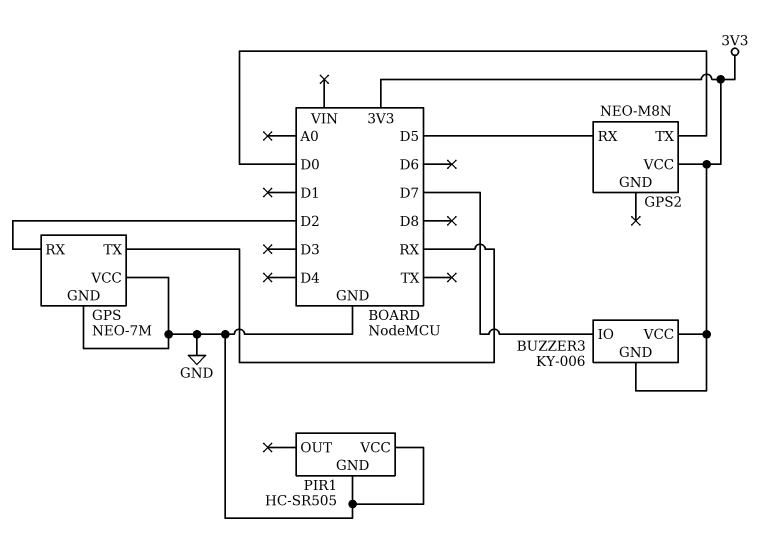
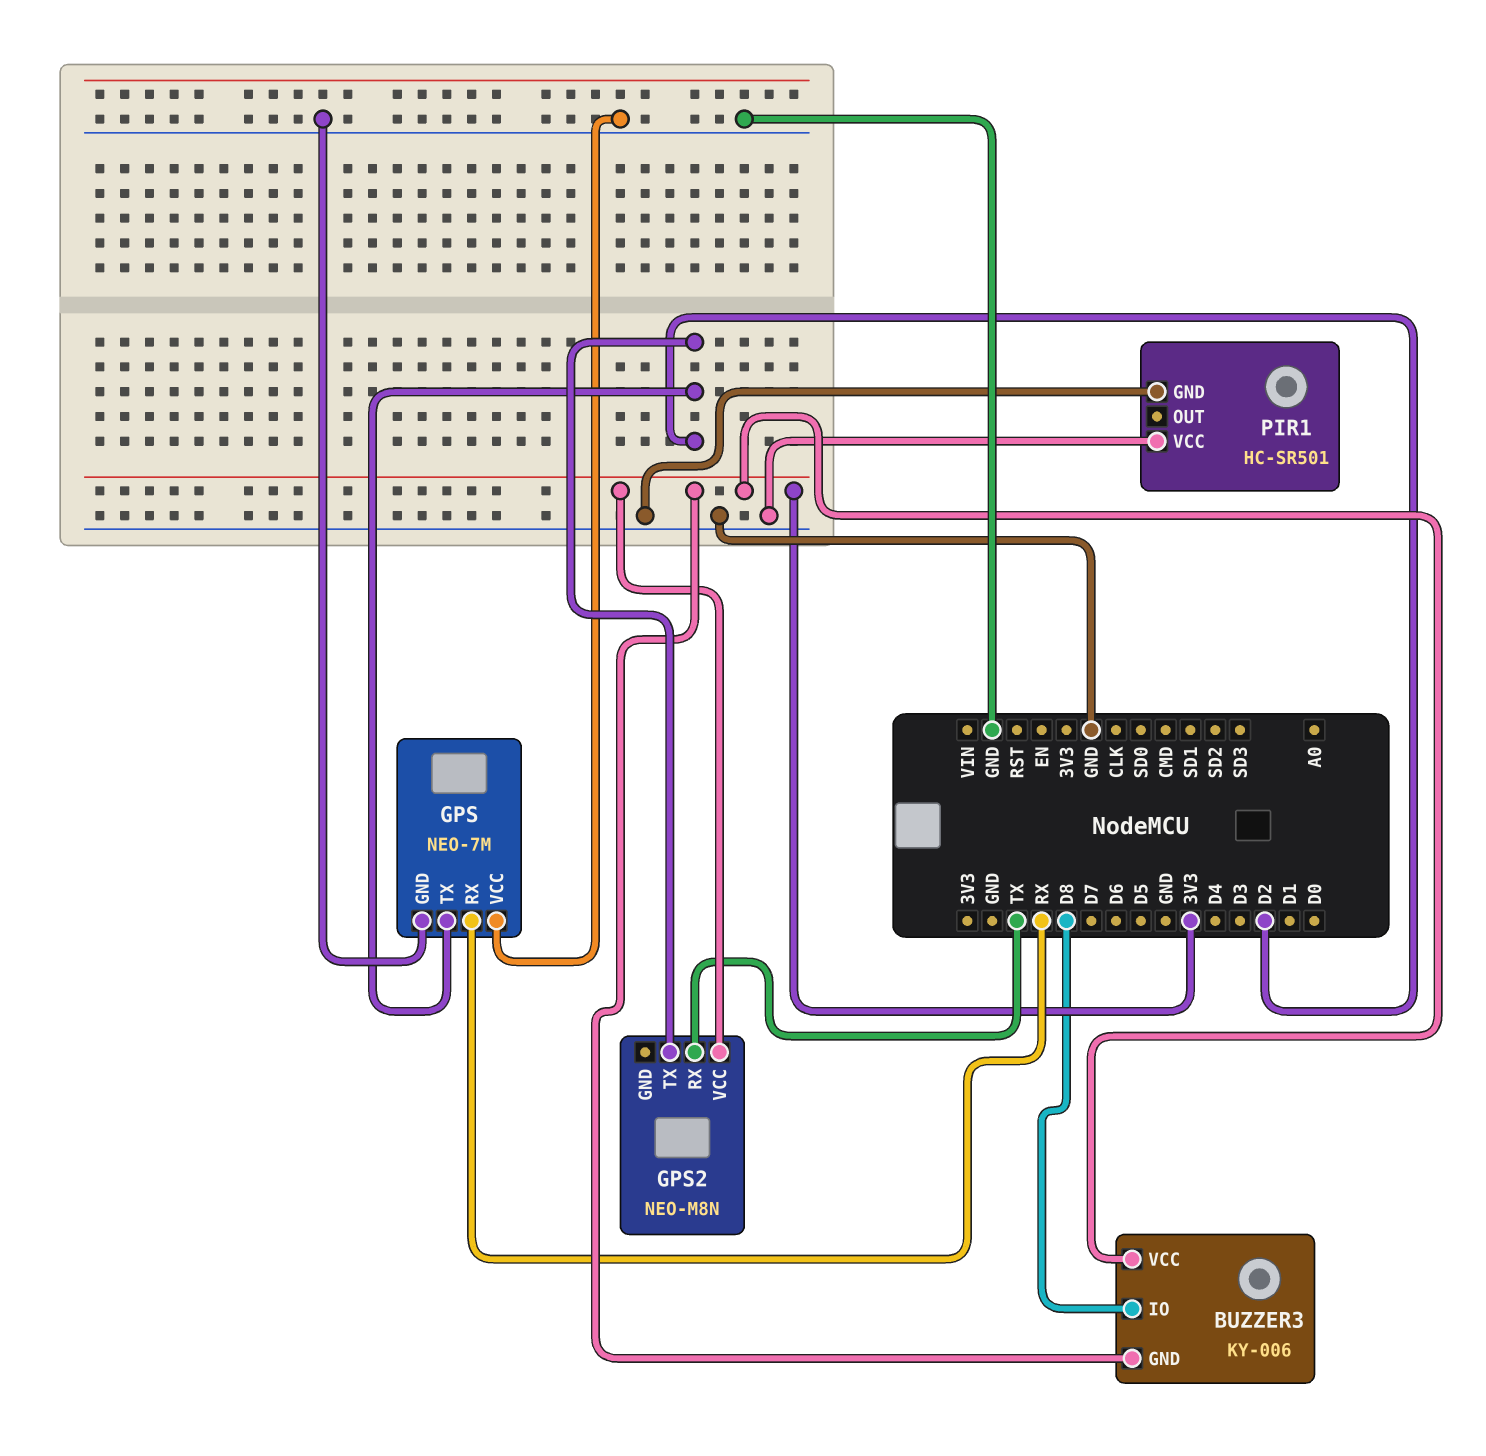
BUZZER3 pin IO: D7 -> D8
GPS pin RX: D2 -> RX
GPS pin TX: RX -> D2
GPS2 pin RX: D5 -> TX
GPS2 pin TX: D0 -> D2
PIR1: HC-SR505 -> HC-SR501

